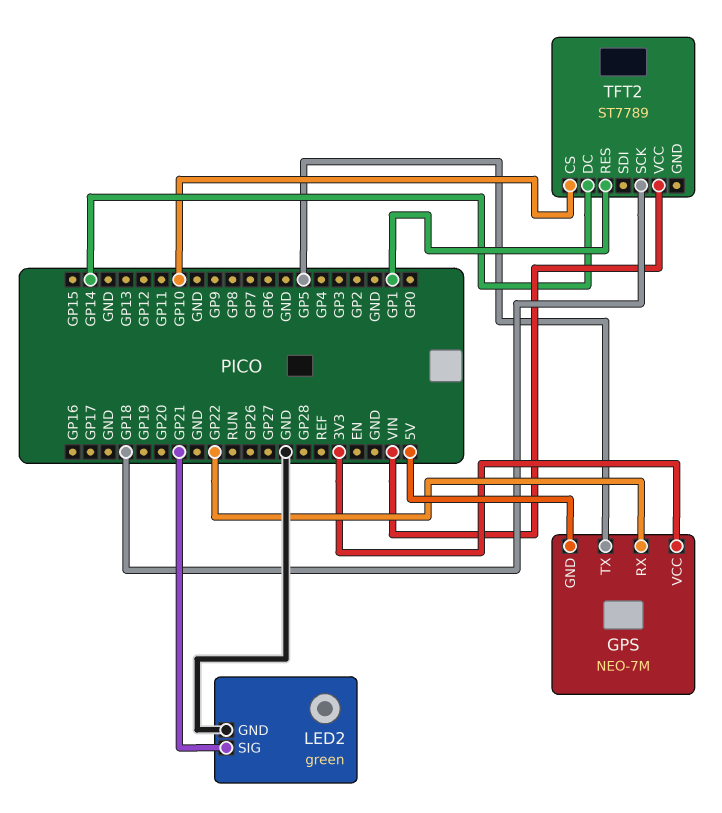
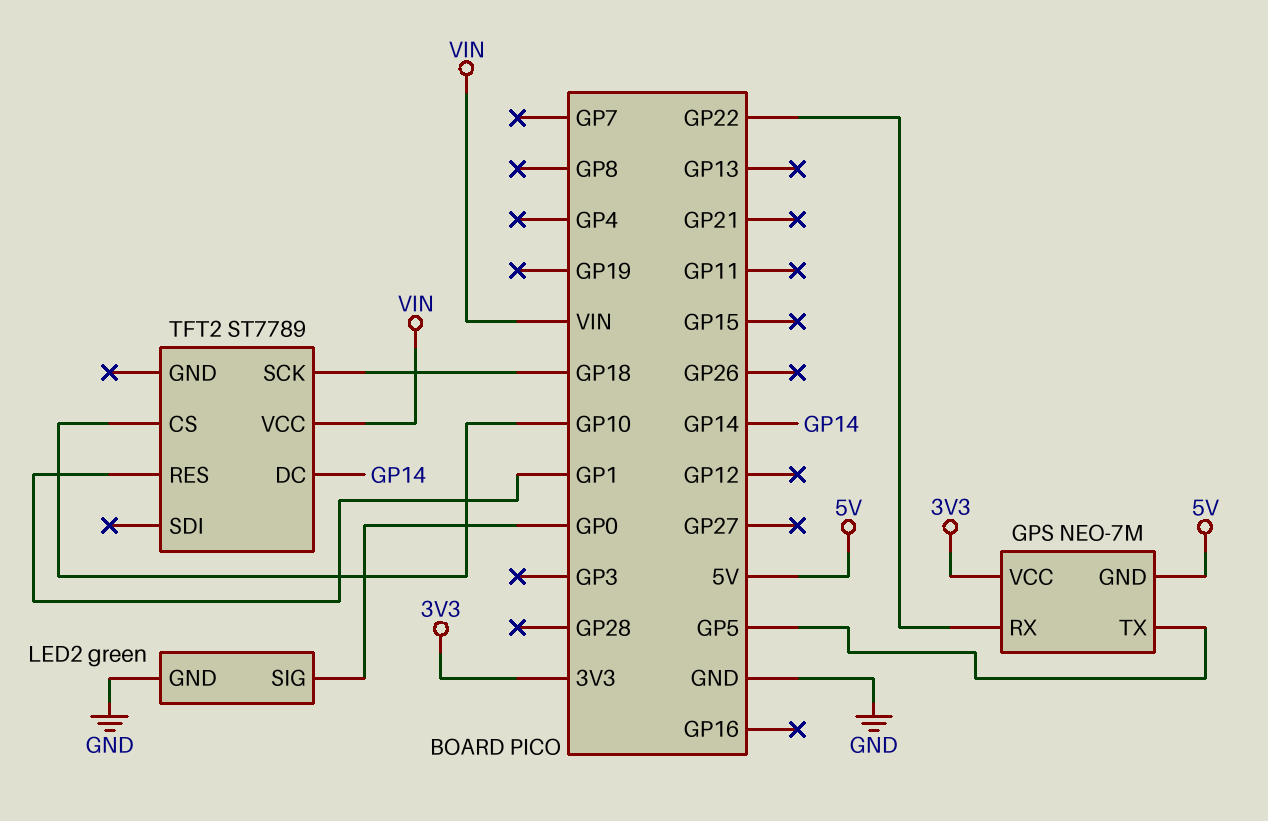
LED2 pin SIG: GP21 -> GP0

